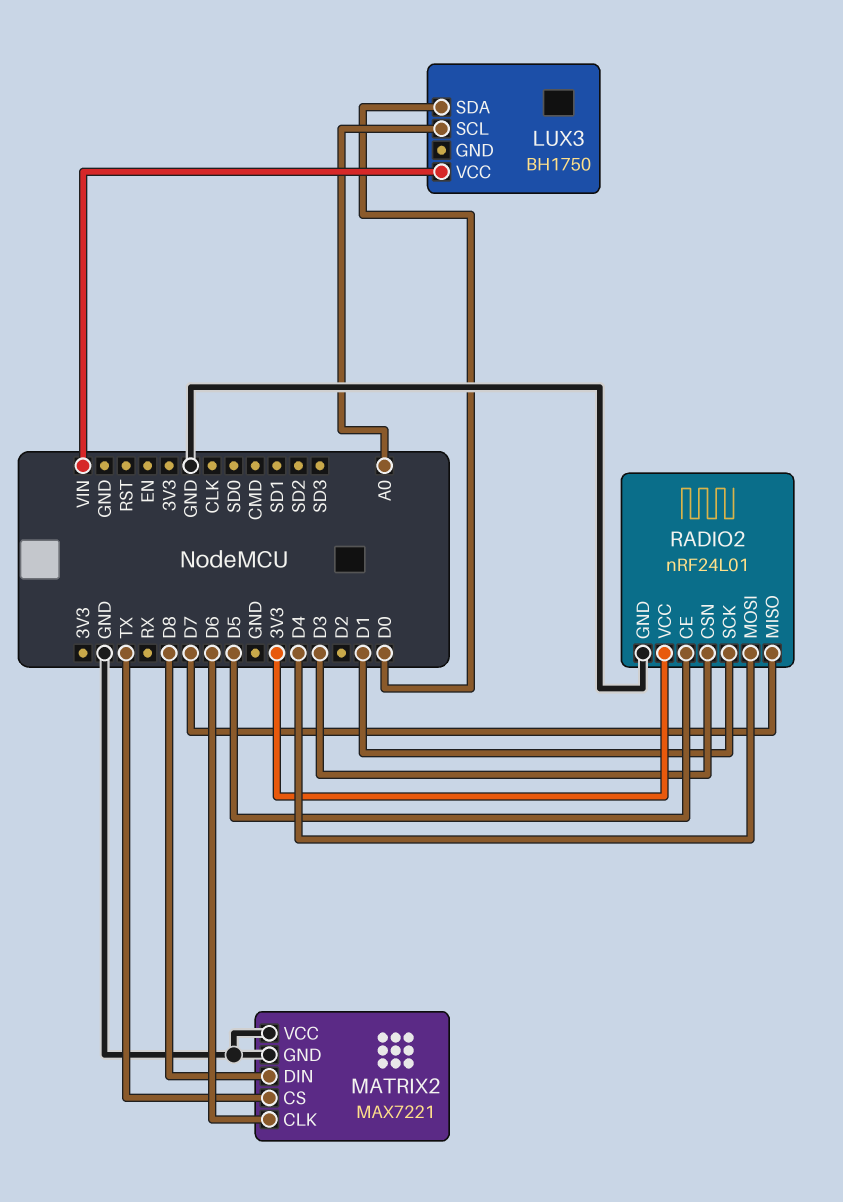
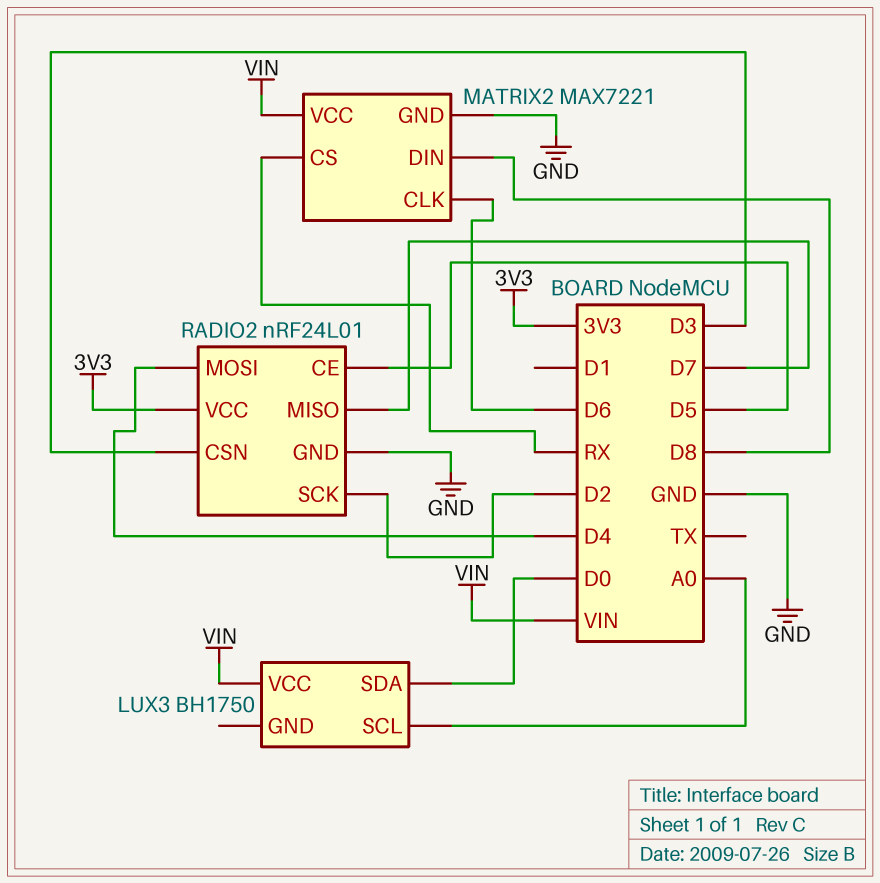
MATRIX2 pin CS: TX -> RX
MATRIX2 pin VCC: GND -> VIN
RADIO2 pin SCK: D1 -> D2

